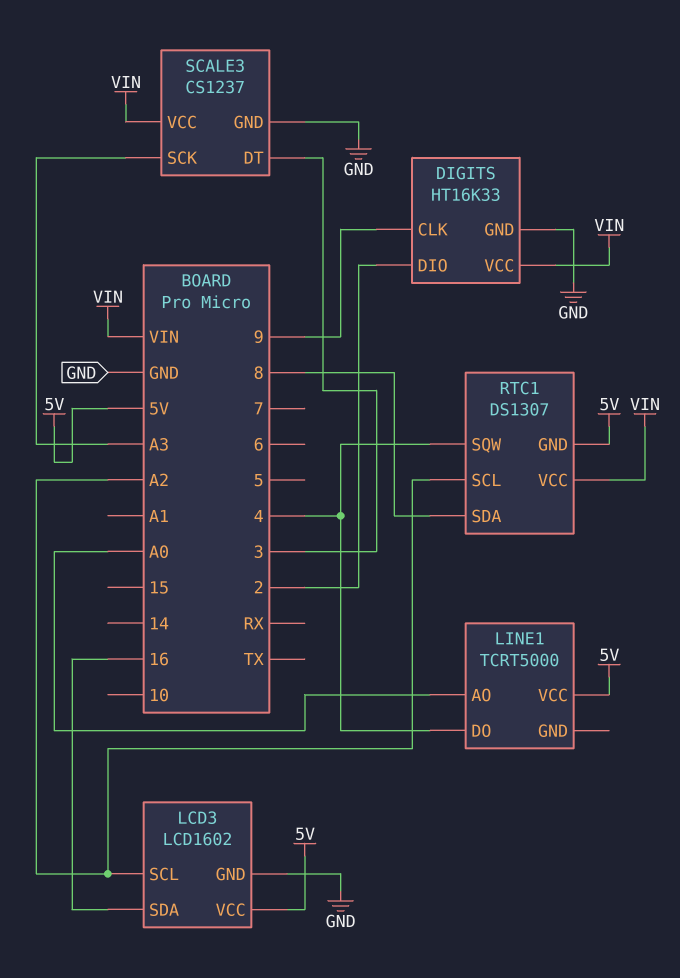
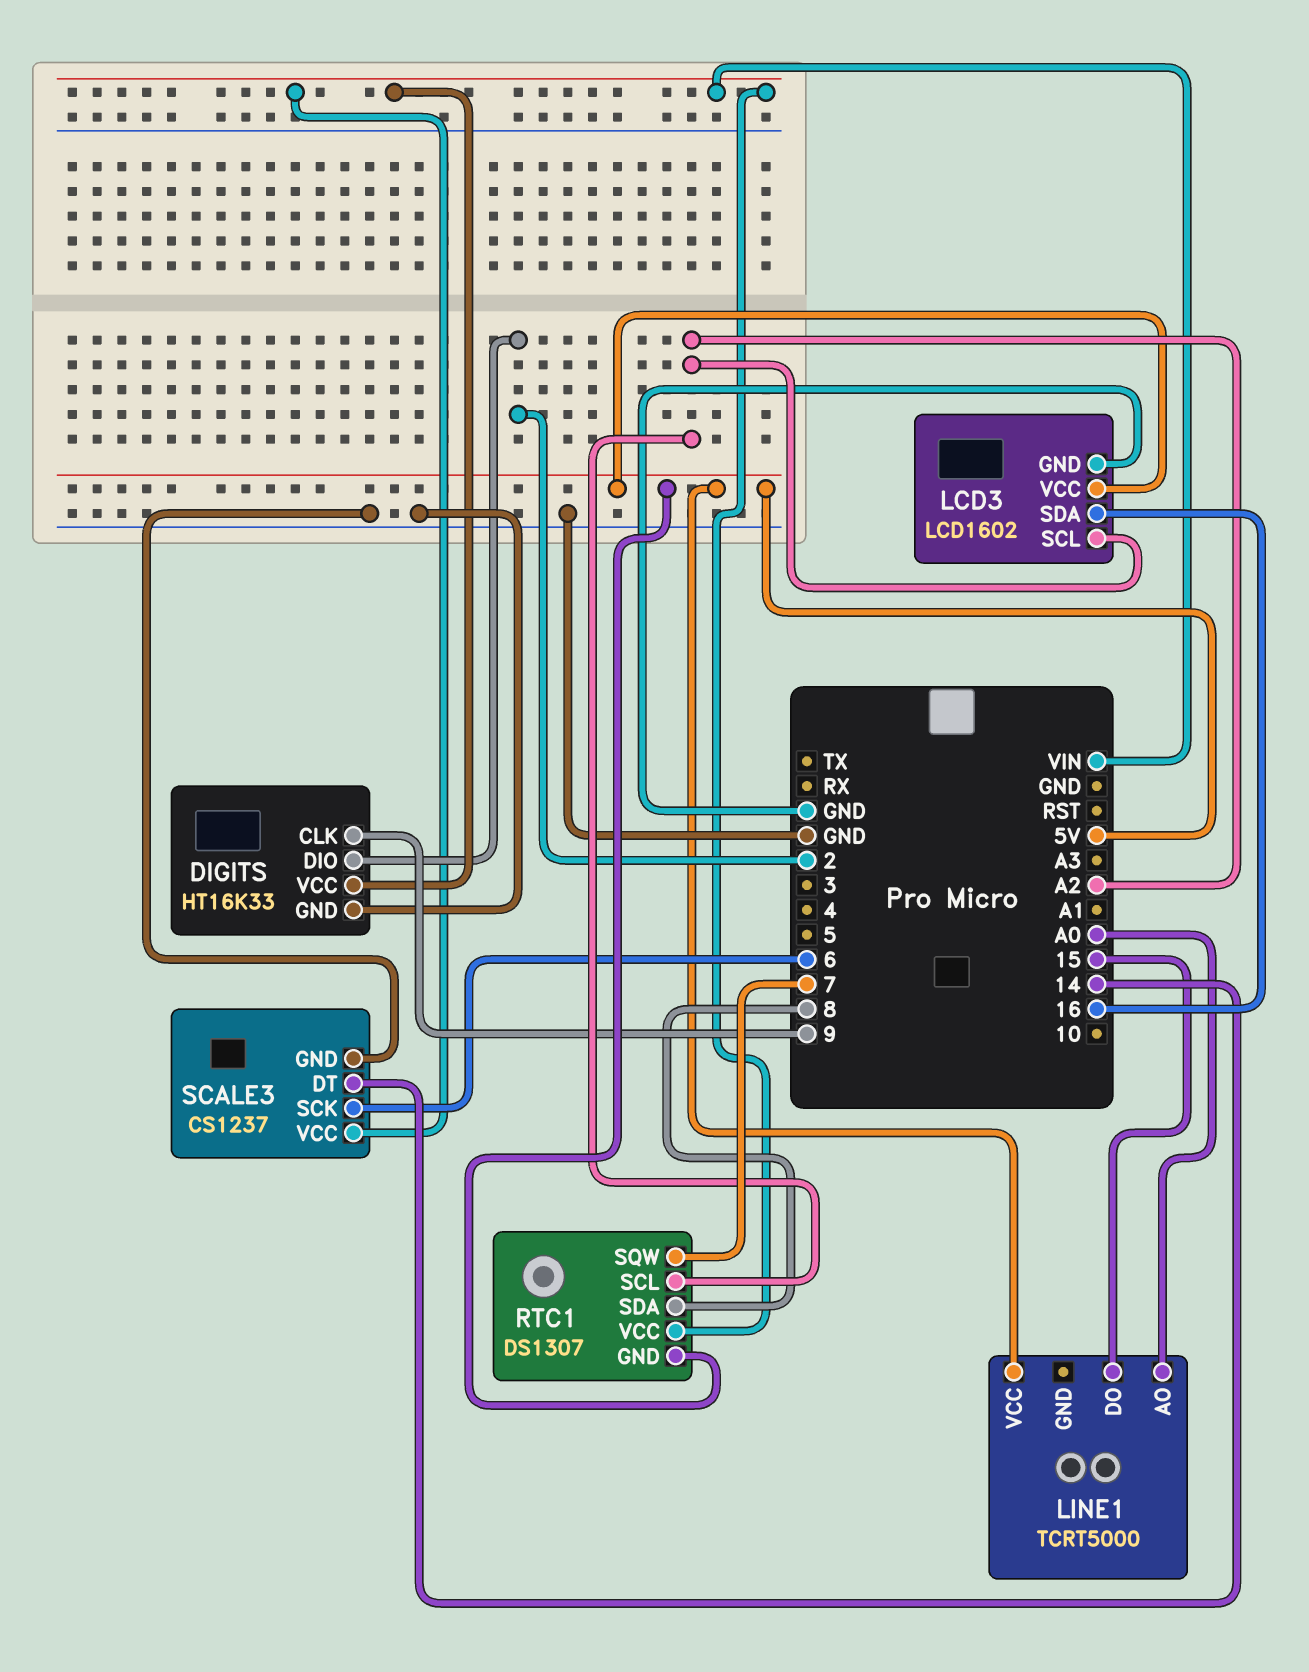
LINE1 pin DO: 4 -> 15
RTC1 pin SQW: 4 -> 7
SCALE3 pin DT: 3 -> 14
SCALE3 pin SCK: A3 -> 6

